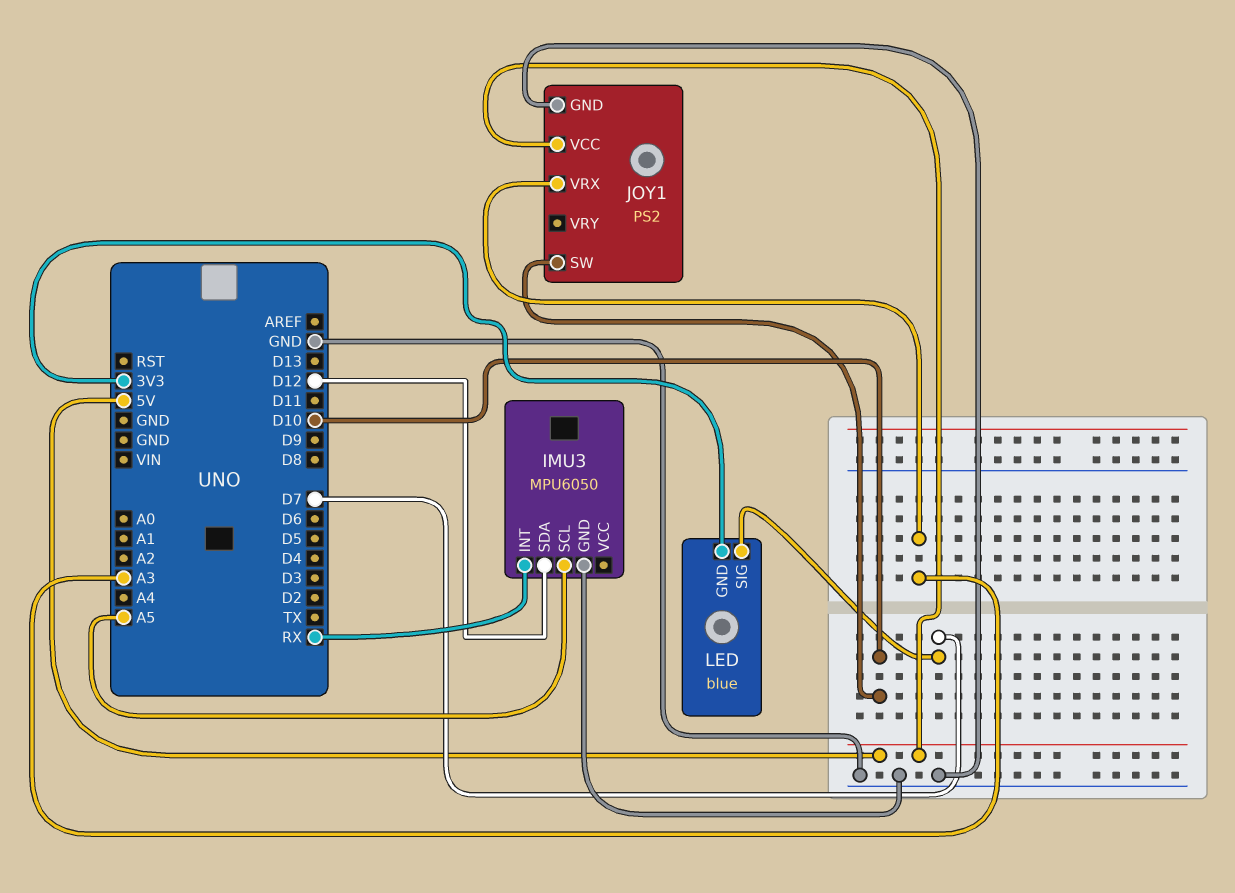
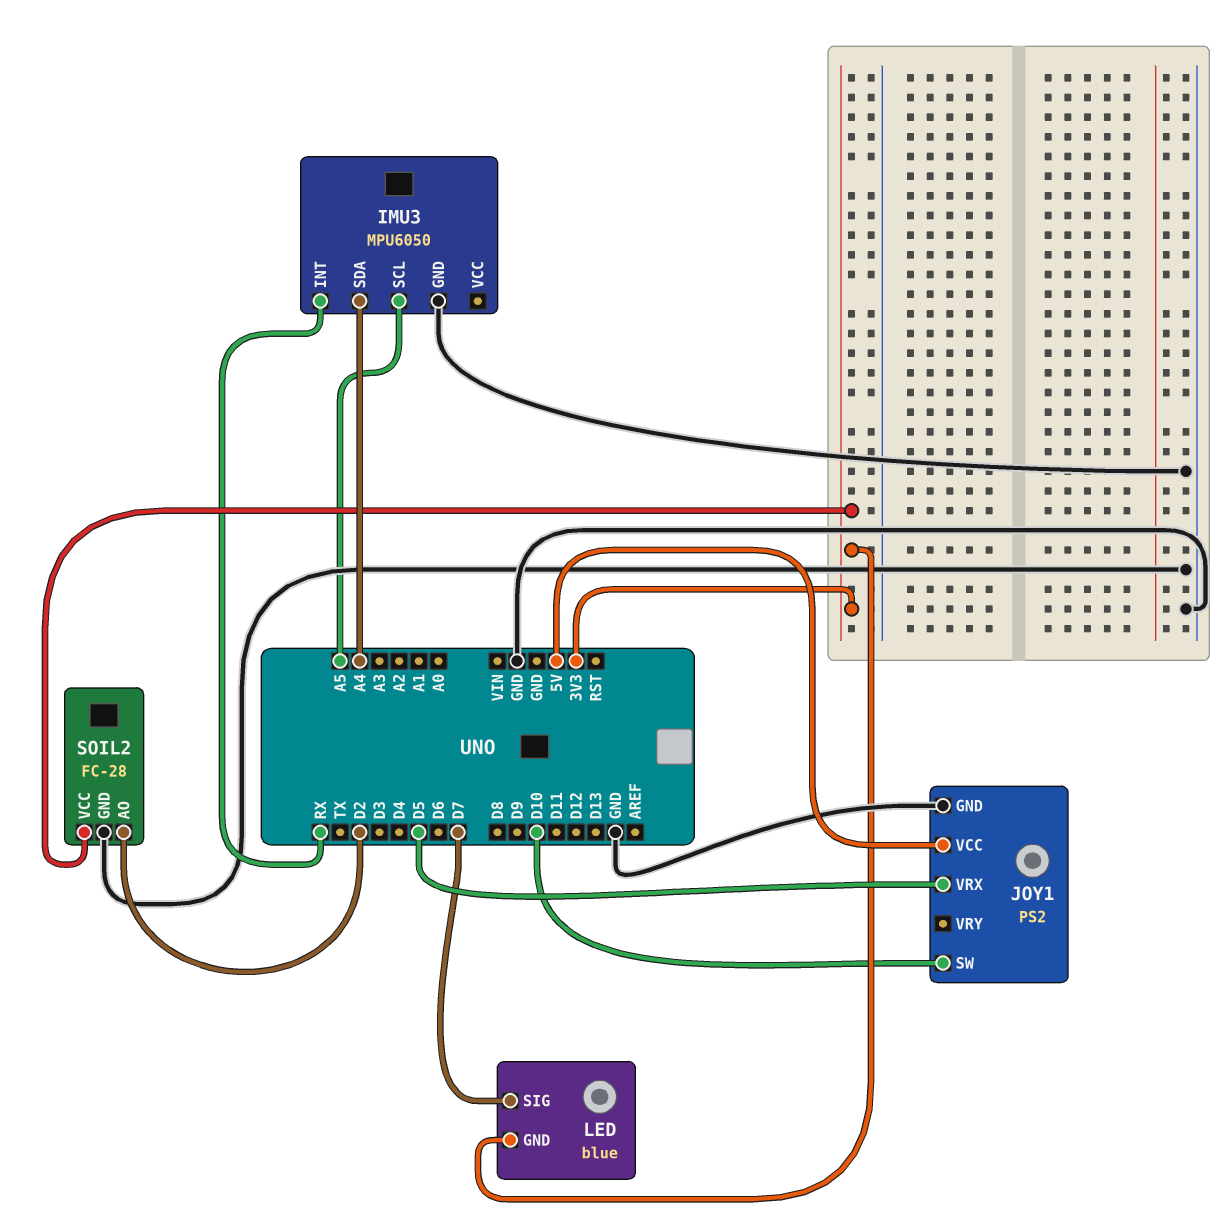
IMU3 pin SDA: D12 -> A4
JOY1 pin VRX: A3 -> D5
SOIL2: none -> FC-28
SOIL2 pin AO: none -> D2
SOIL2 pin GND: none -> GND
SOIL2 pin VCC: none -> 3V3

